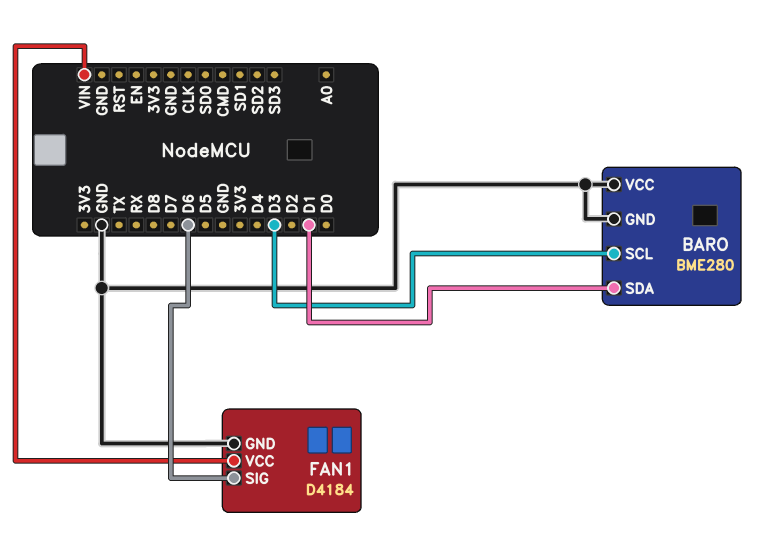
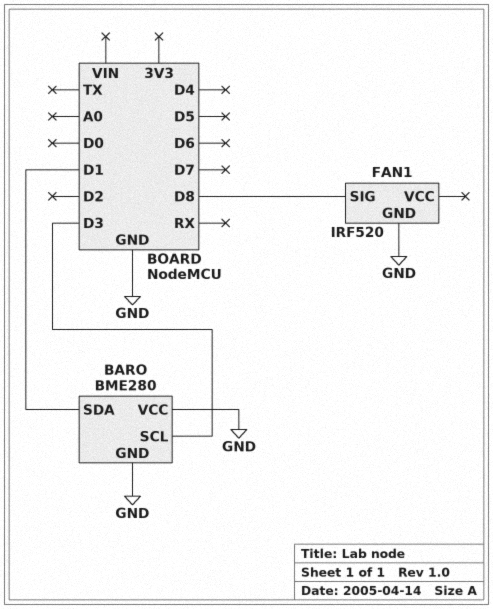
FAN1: D4184 -> IRF520
FAN1 pin SIG: D6 -> D8
FAN1 pin VCC: VIN -> none

